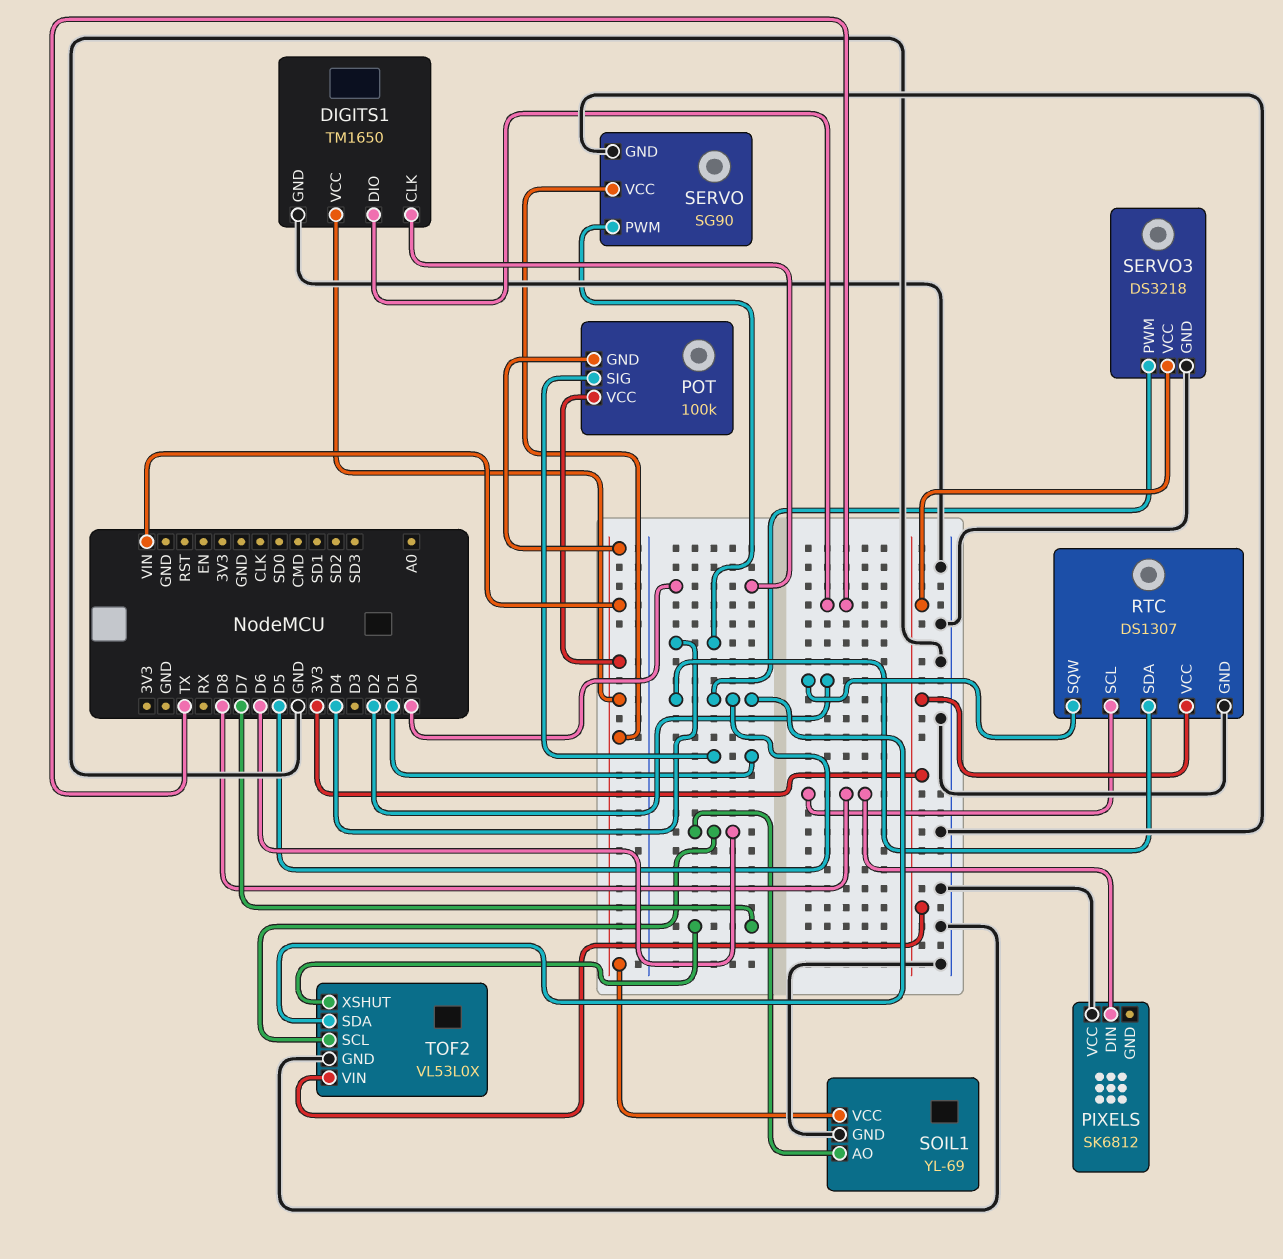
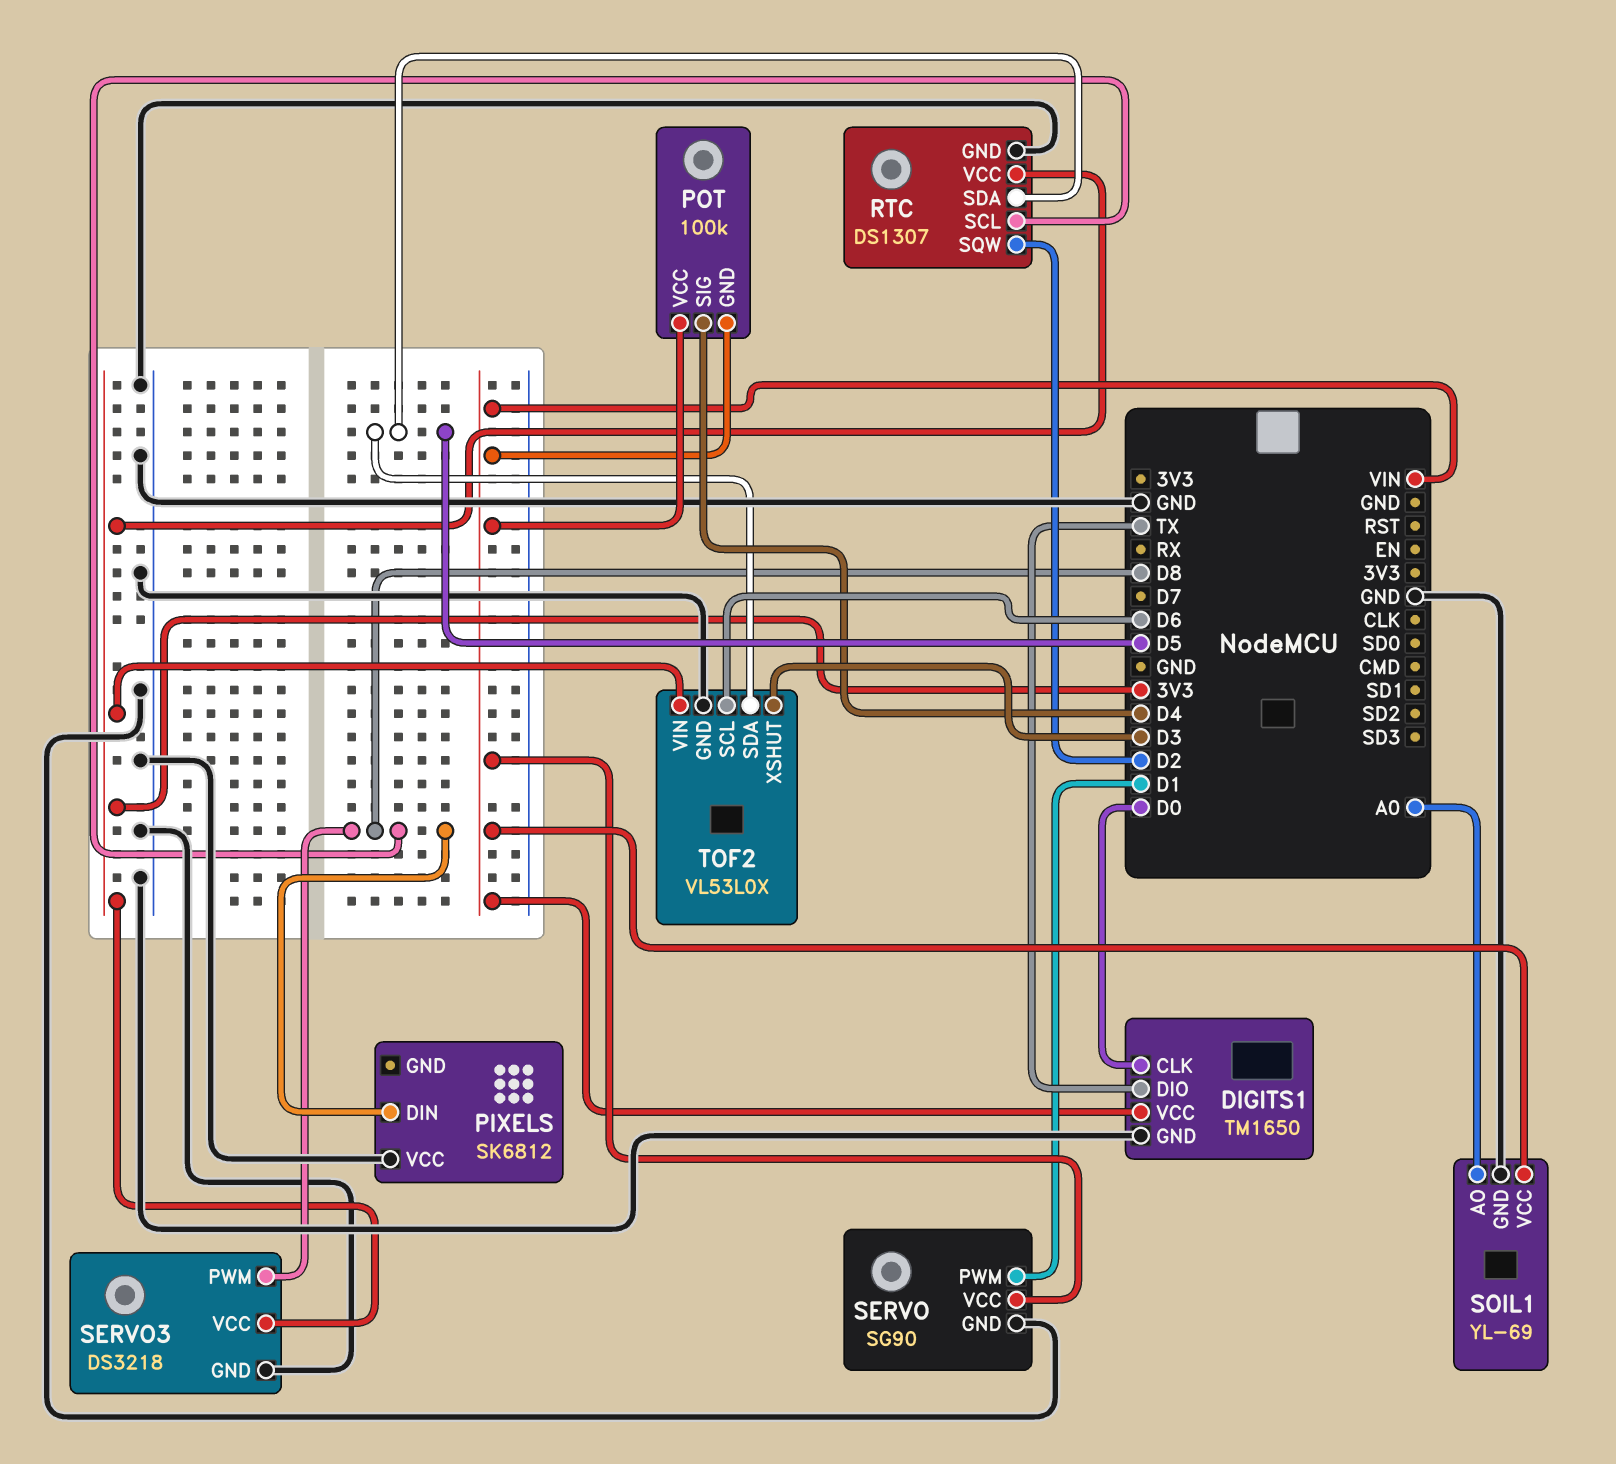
POT pin SIG: D1 -> D4
SERVO pin PWM: D4 -> D1
SERVO3 pin PWM: D5 -> D8
SOIL1 pin AO: D6 -> A0
TOF2 pin XSHUT: D7 -> D3

